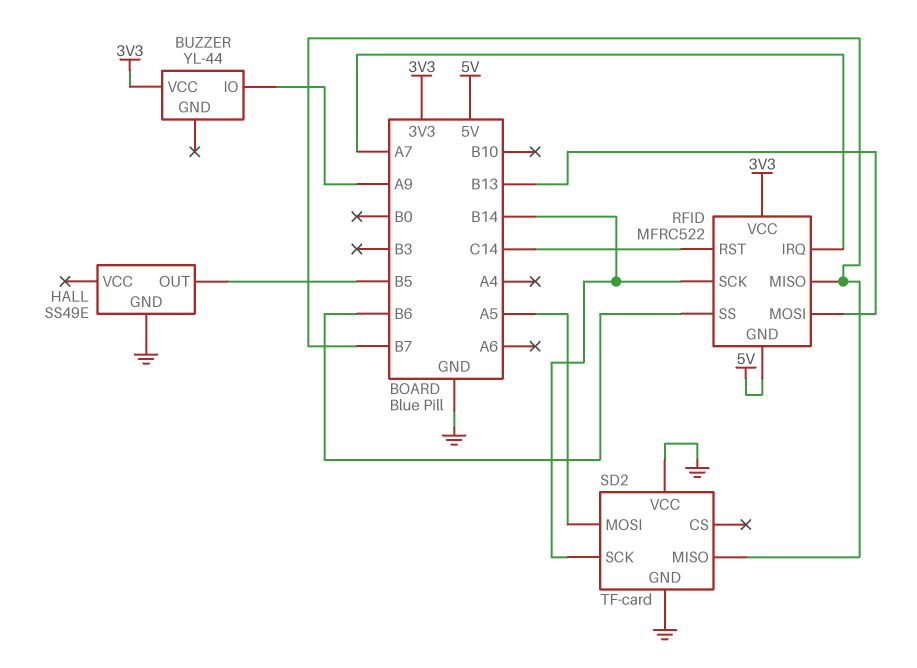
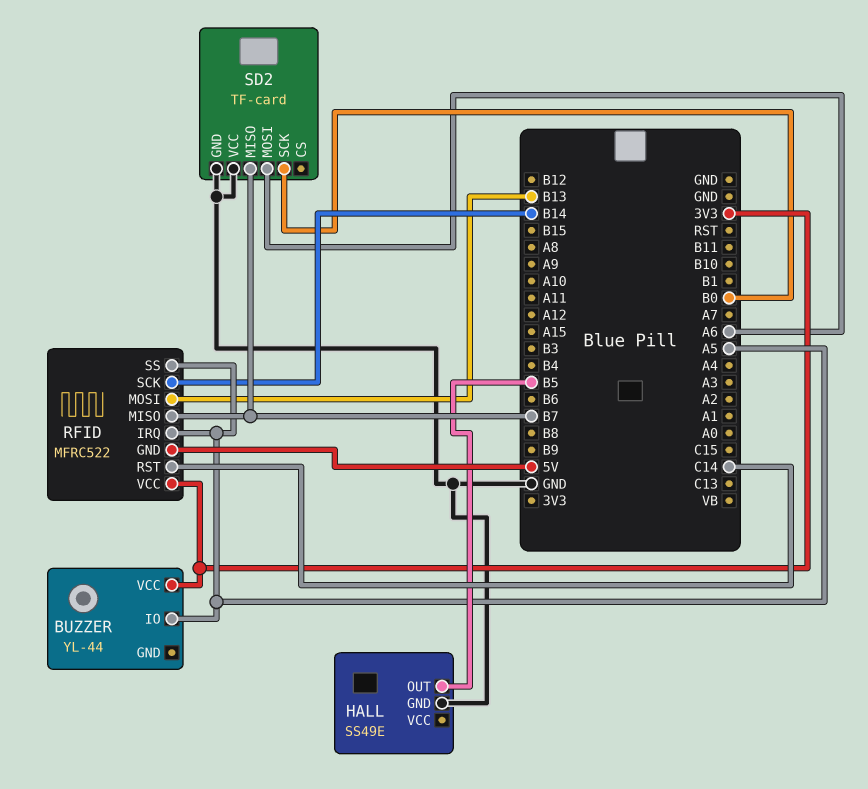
BUZZER pin IO: A9 -> A5
RFID pin IRQ: A7 -> A5
RFID pin SS: B6 -> A5
SD2 pin MOSI: A5 -> A6
SD2 pin SCK: B14 -> B0

